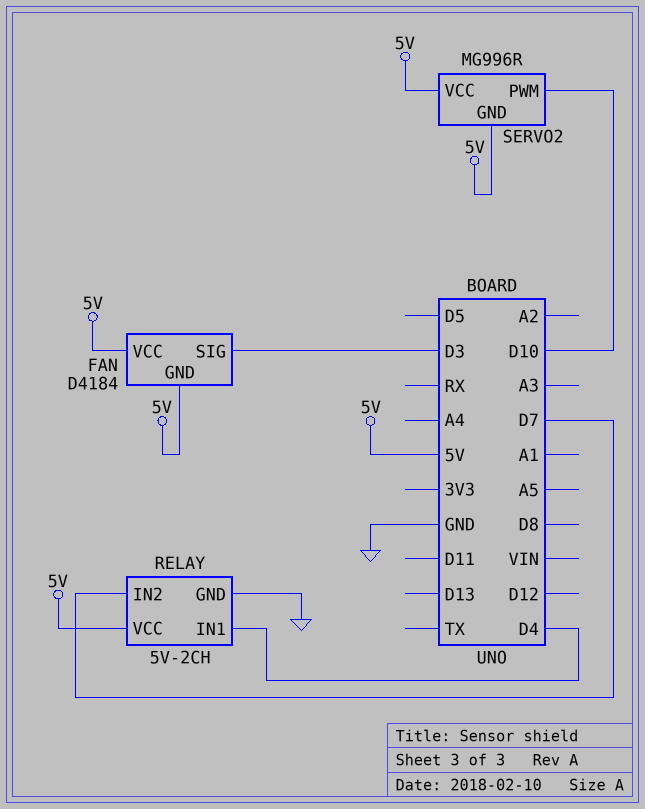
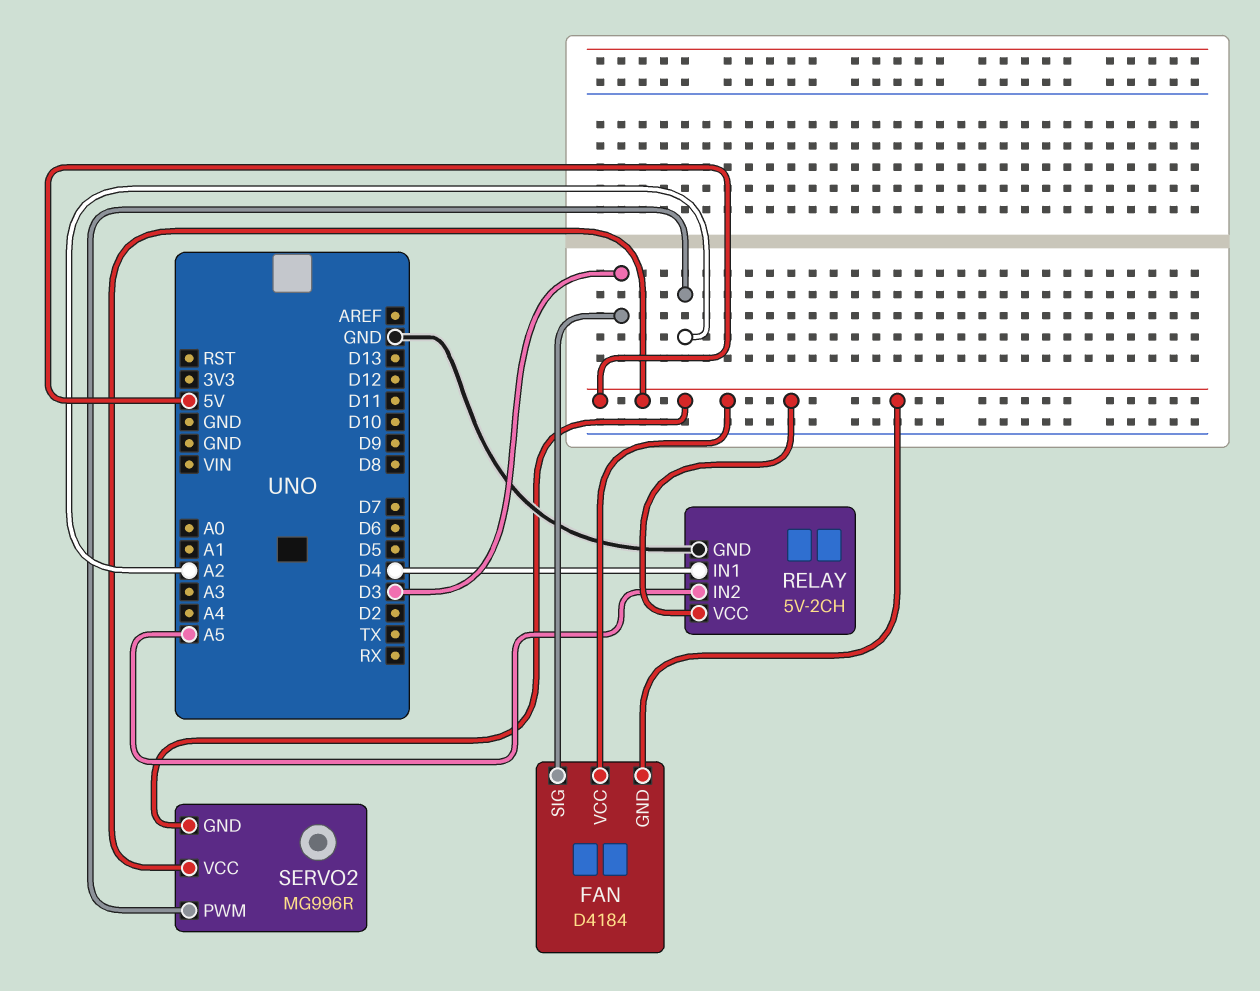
RELAY pin IN2: D7 -> A5
SERVO2 pin PWM: D10 -> A2

